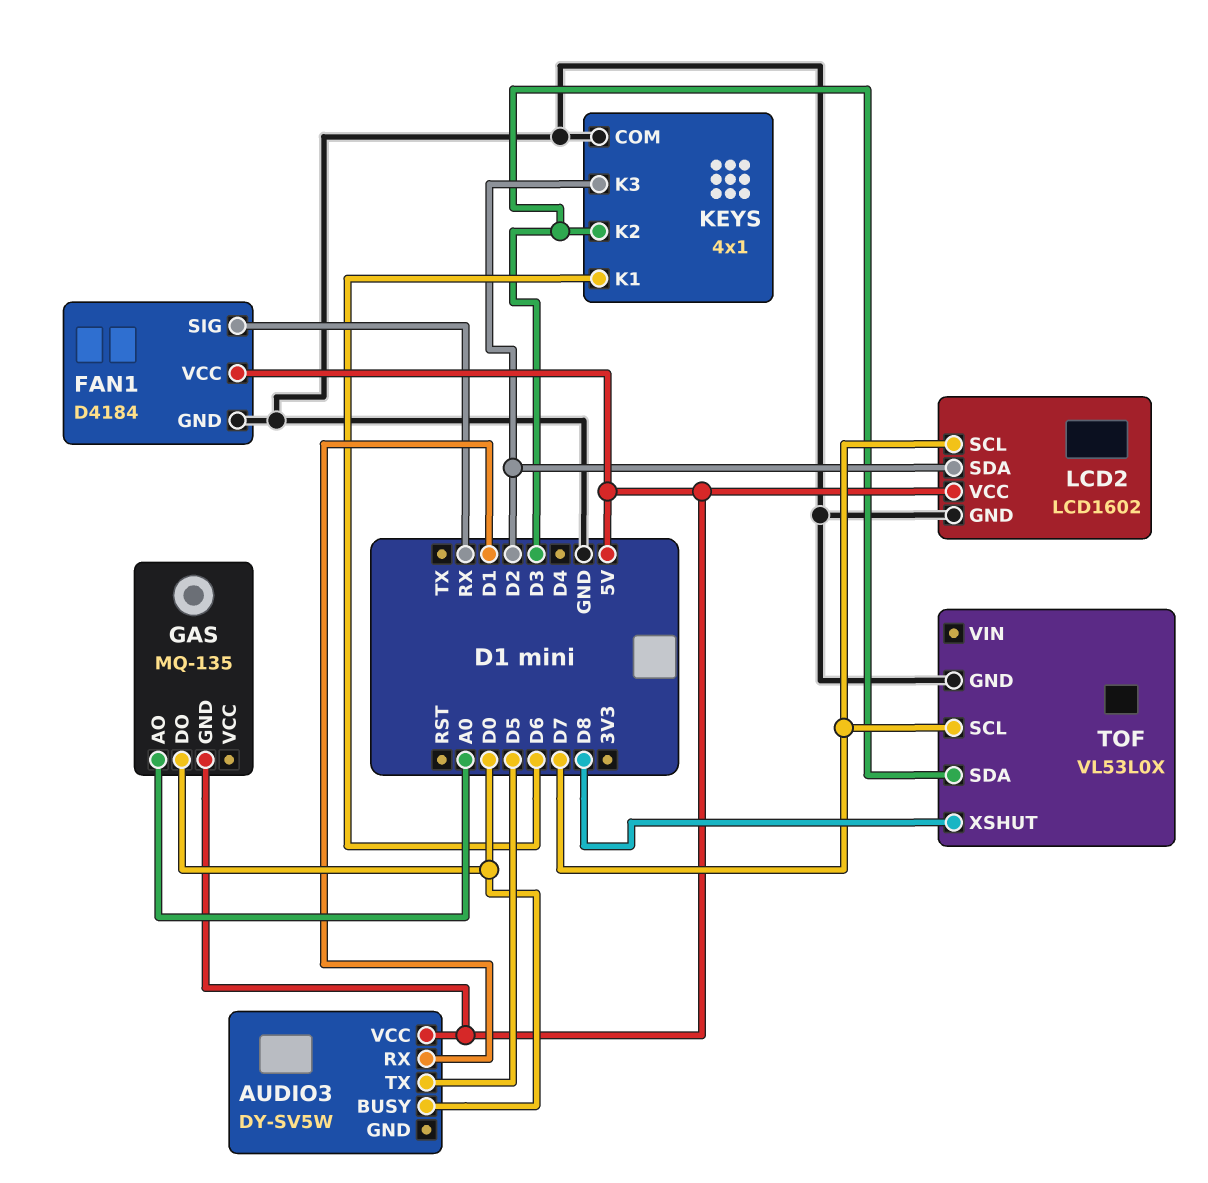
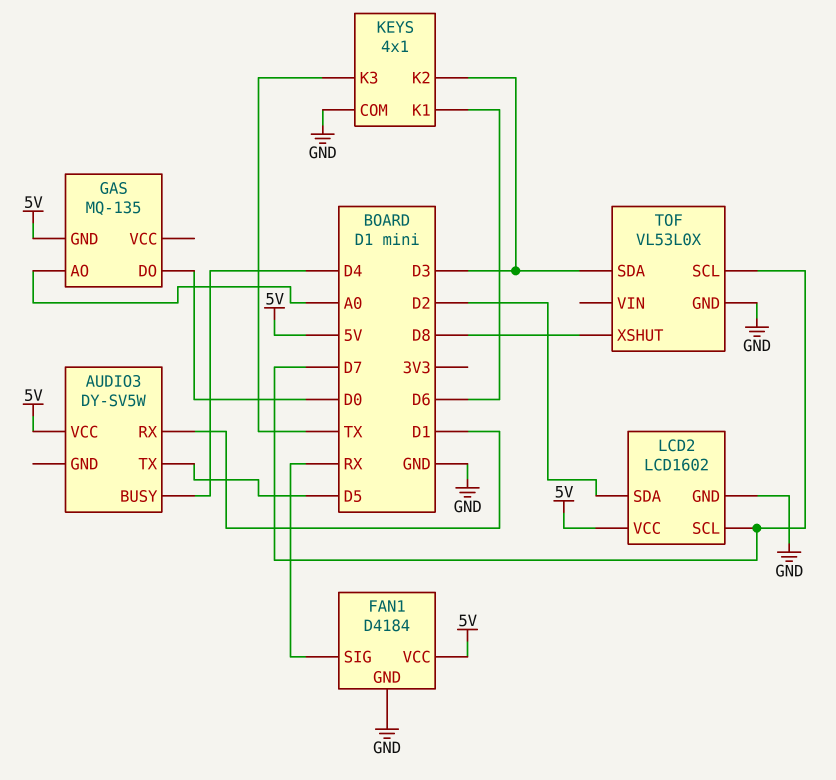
AUDIO3 pin BUSY: D0 -> D4
KEYS pin K3: D2 -> TX

